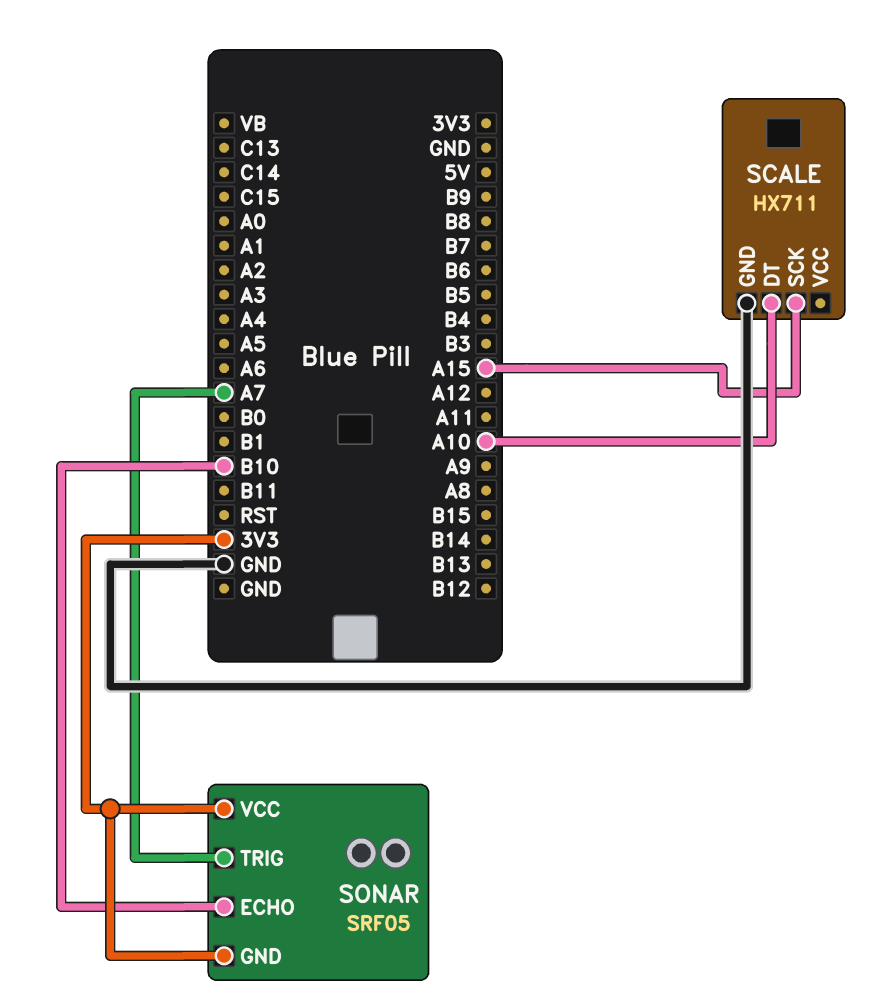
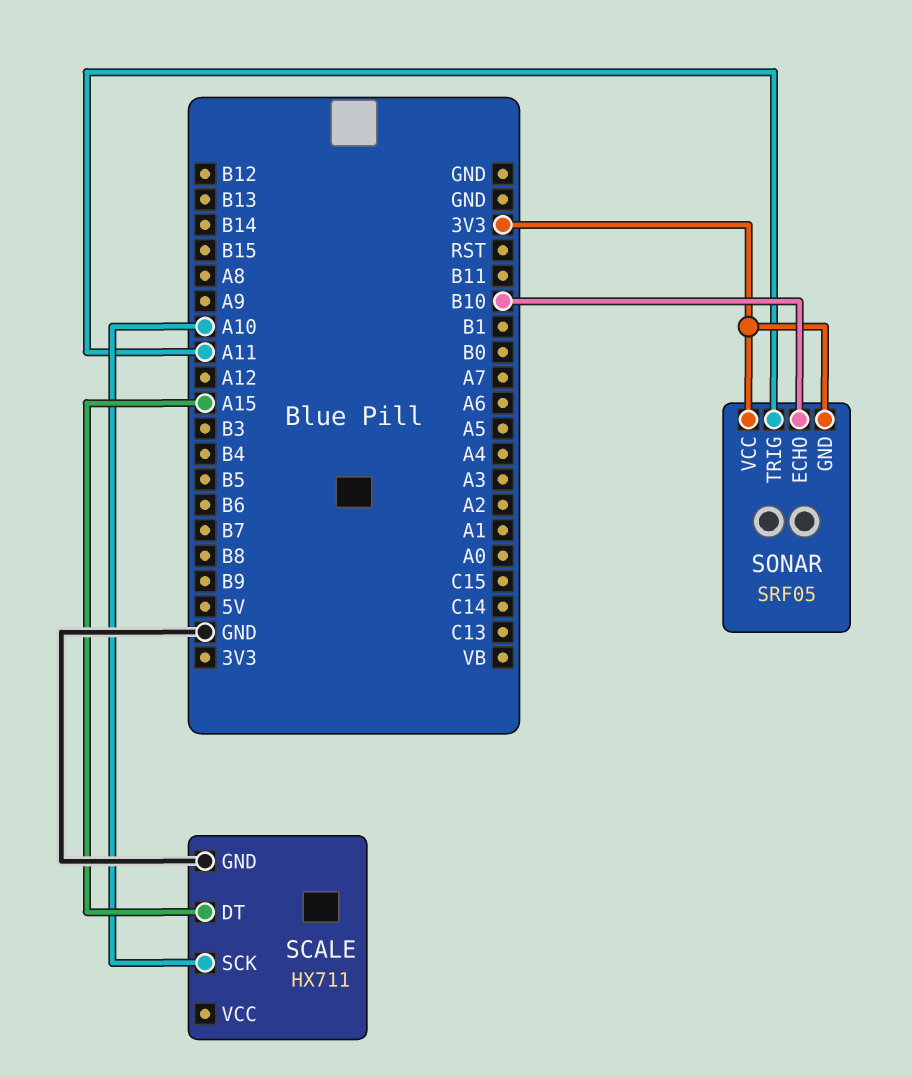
SCALE pin DT: A10 -> A15
SCALE pin SCK: A15 -> A10
SONAR pin TRIG: A7 -> A11

